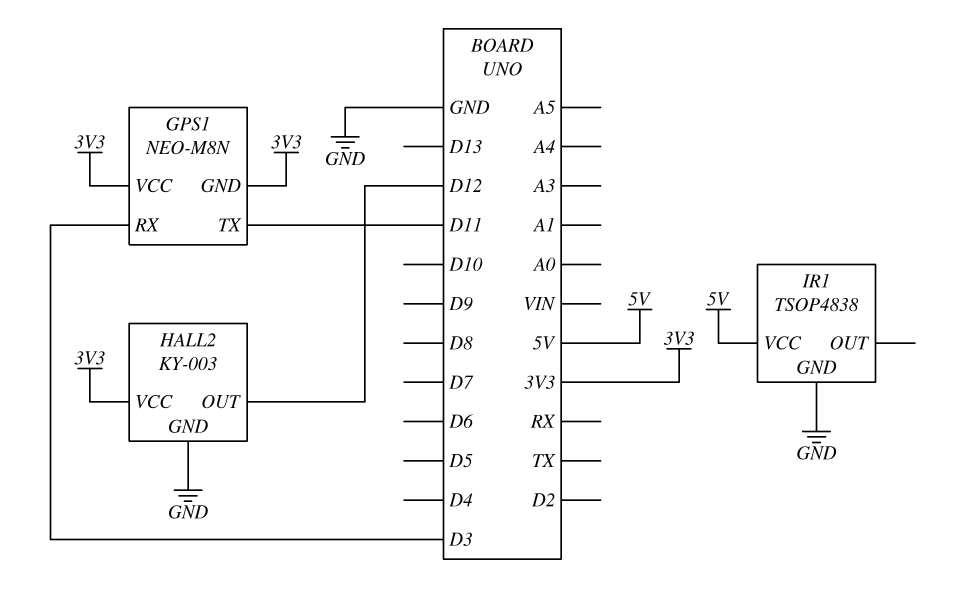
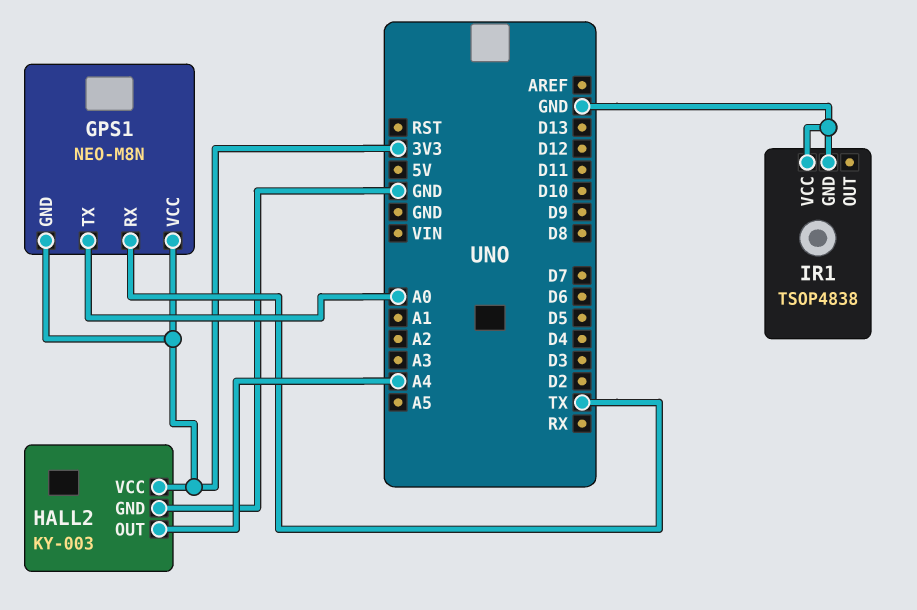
GPS1 pin RX: D3 -> TX
GPS1 pin TX: D11 -> A0
HALL2 pin OUT: D12 -> A4
IR1 pin VCC: 5V -> GND

